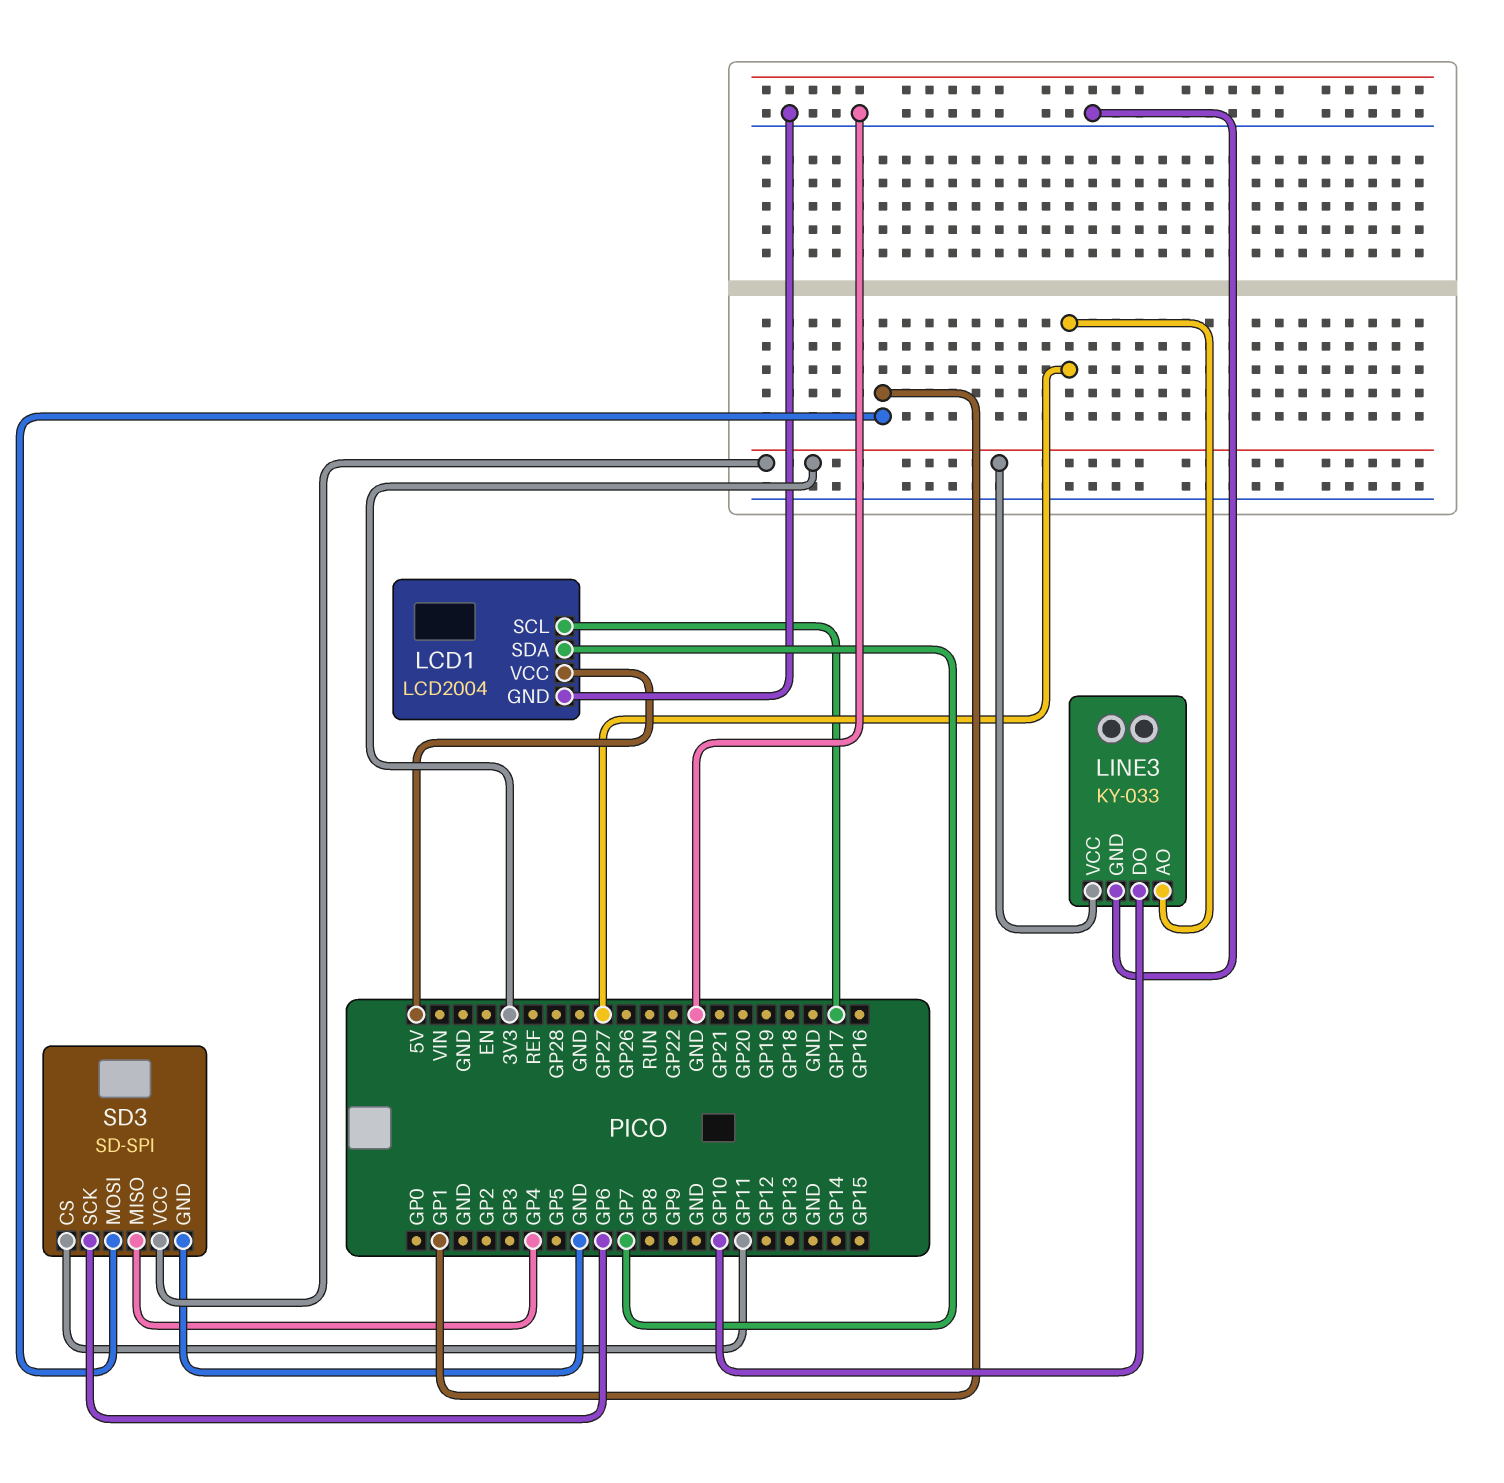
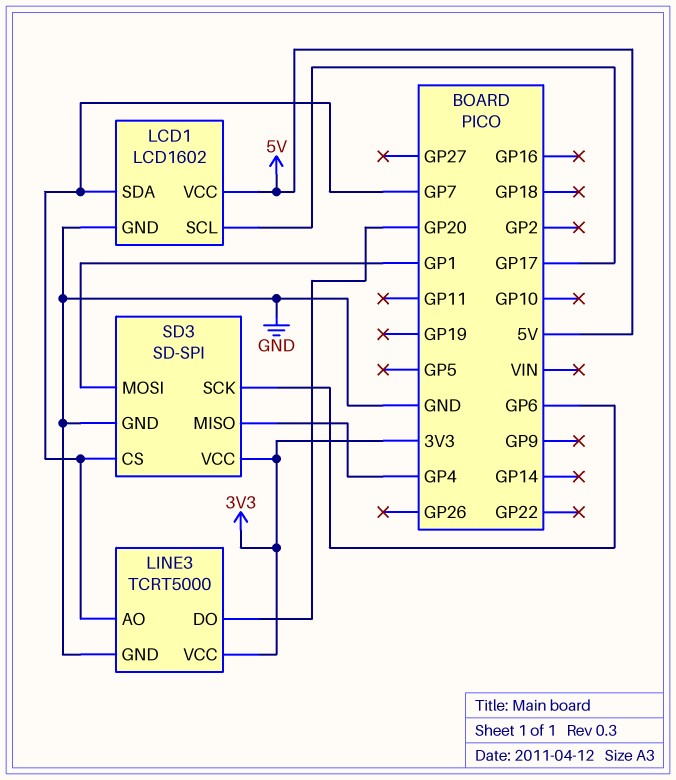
LCD1: LCD2004 -> LCD1602
LINE3: KY-033 -> TCRT5000
LINE3 pin AO: GP27 -> GP7
LINE3 pin DO: GP10 -> GP20
SD3 pin CS: GP11 -> GP7

